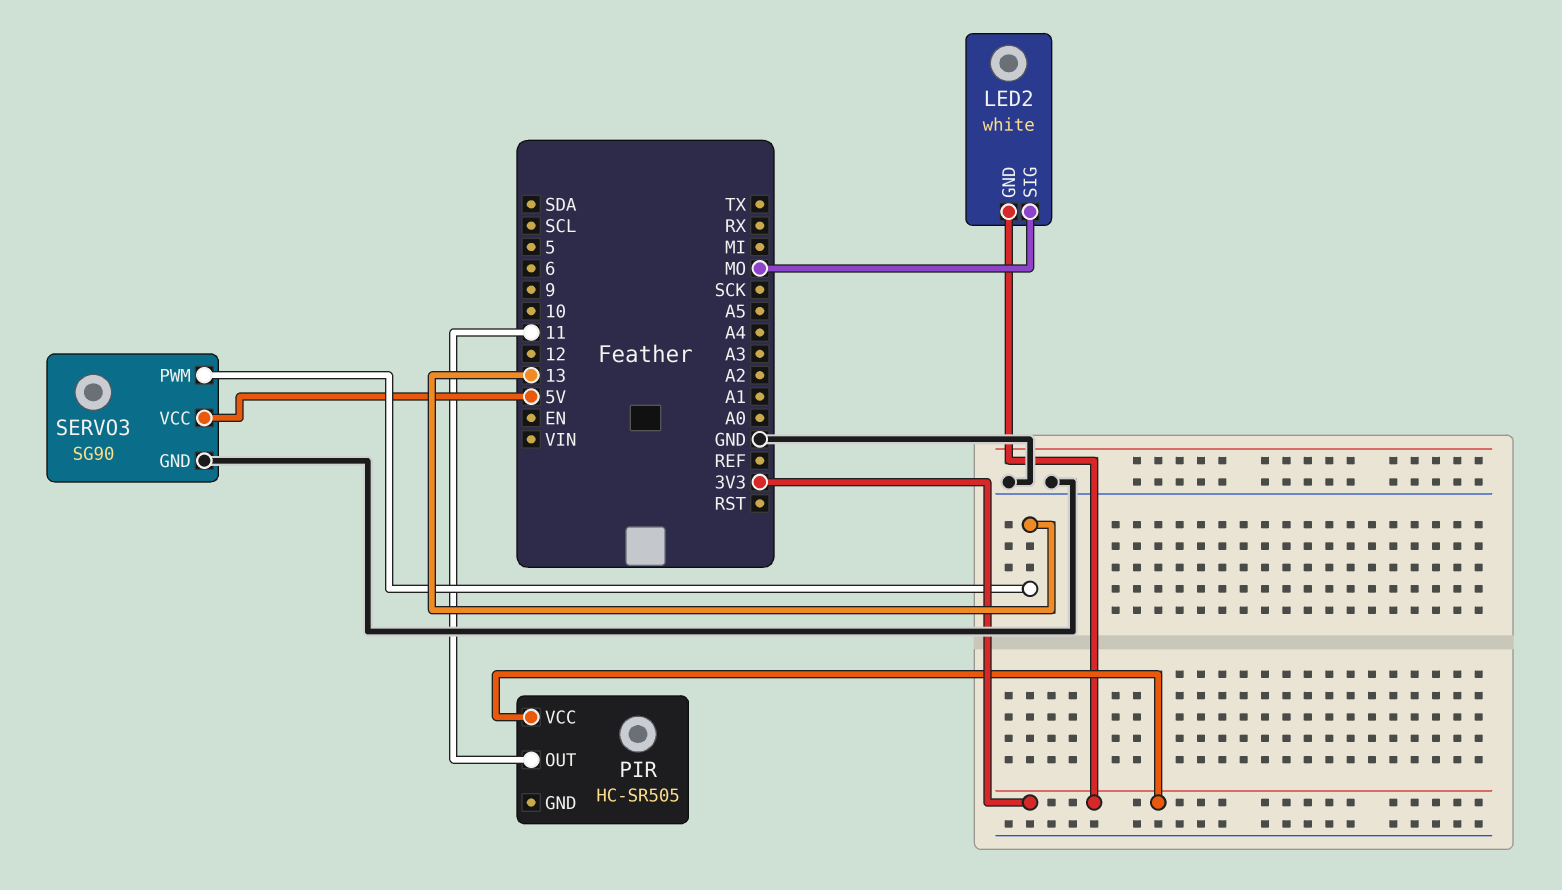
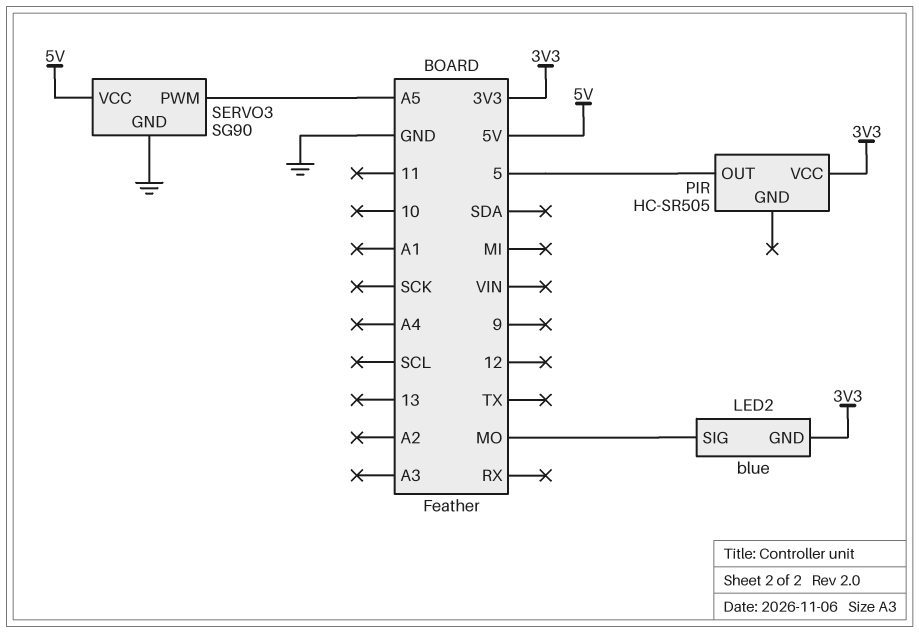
LED2: white -> blue
PIR pin OUT: 11 -> 5
SERVO3 pin PWM: 13 -> A5

